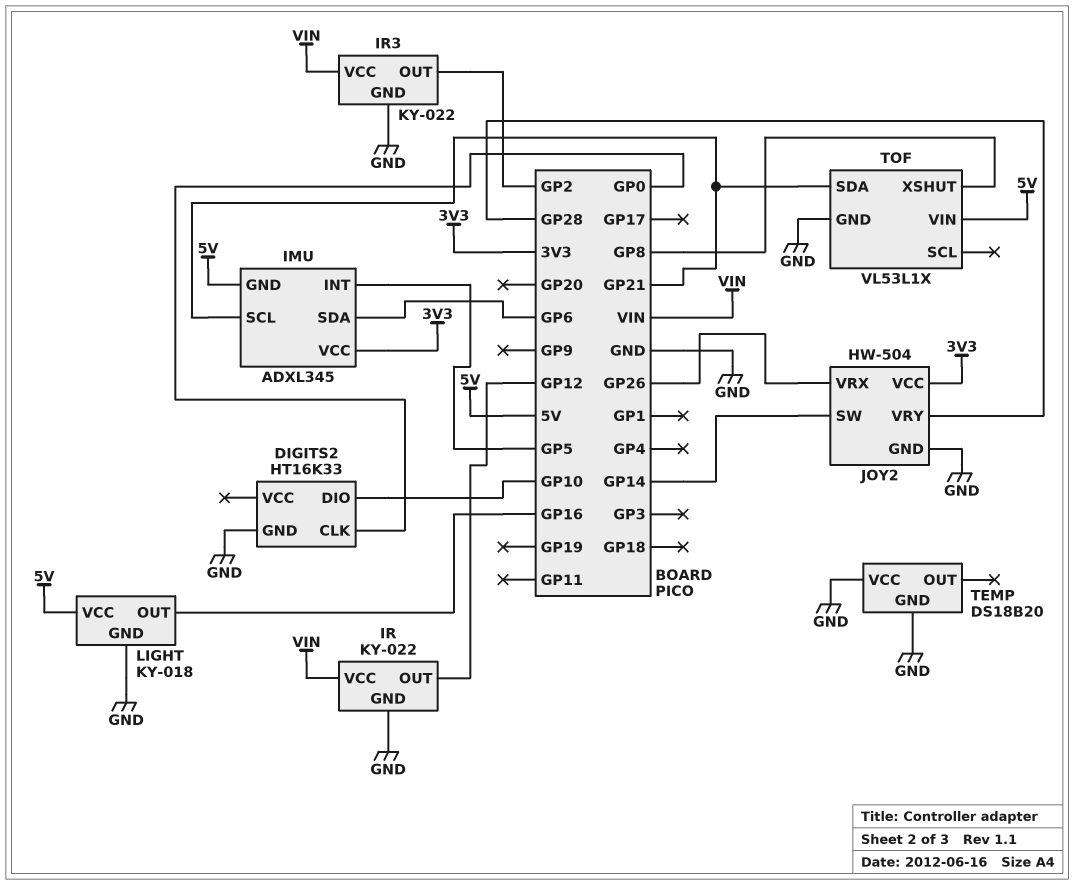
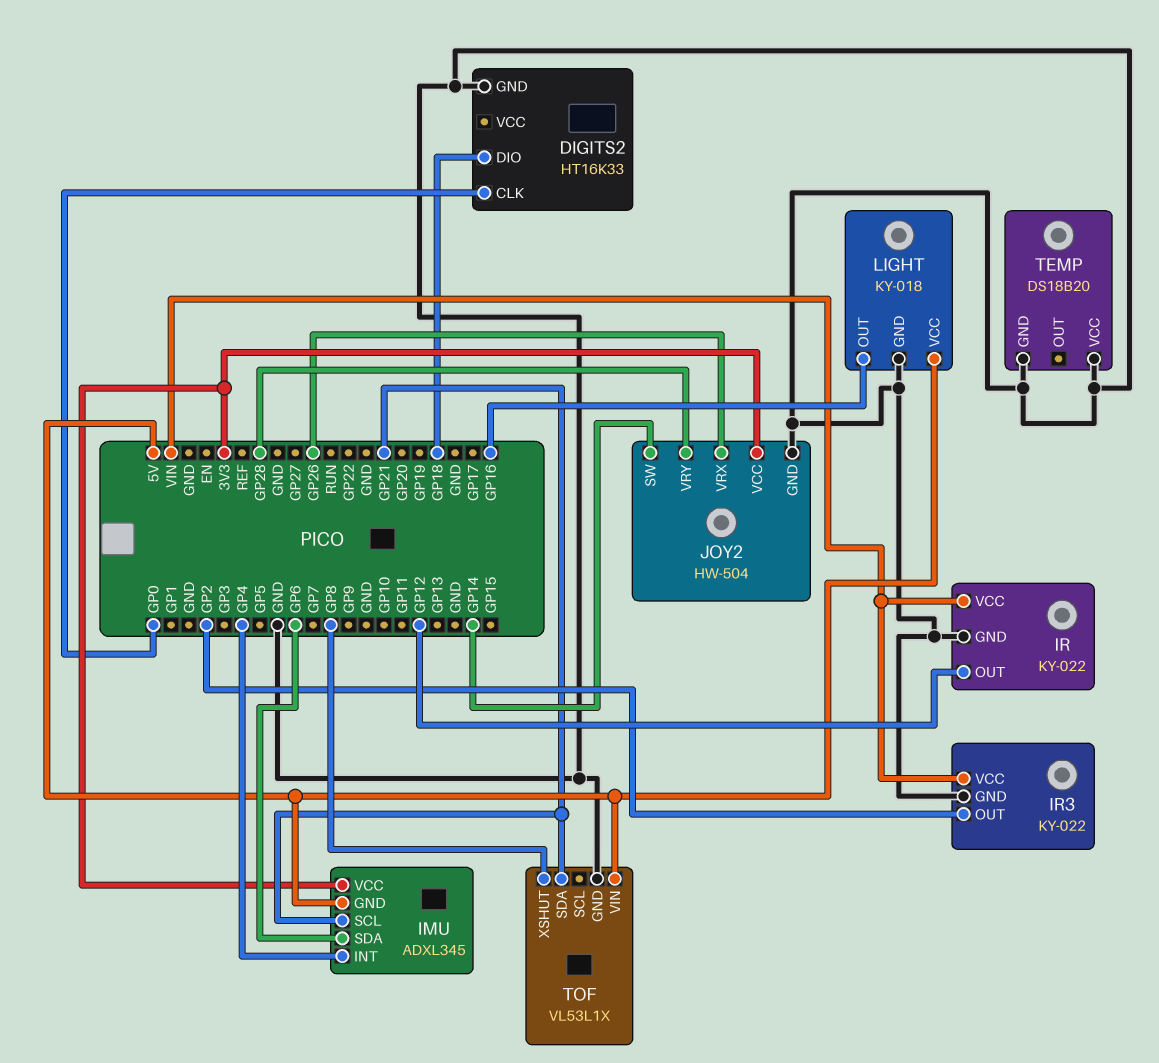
DIGITS2 pin DIO: GP10 -> GP18
IMU pin INT: GP5 -> GP4

